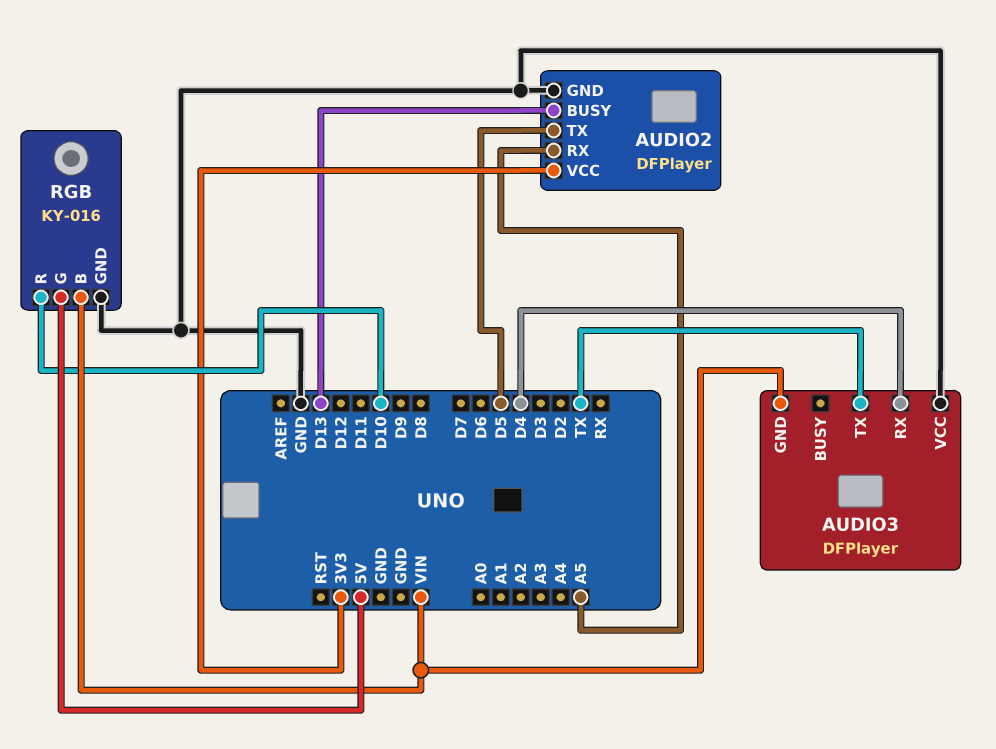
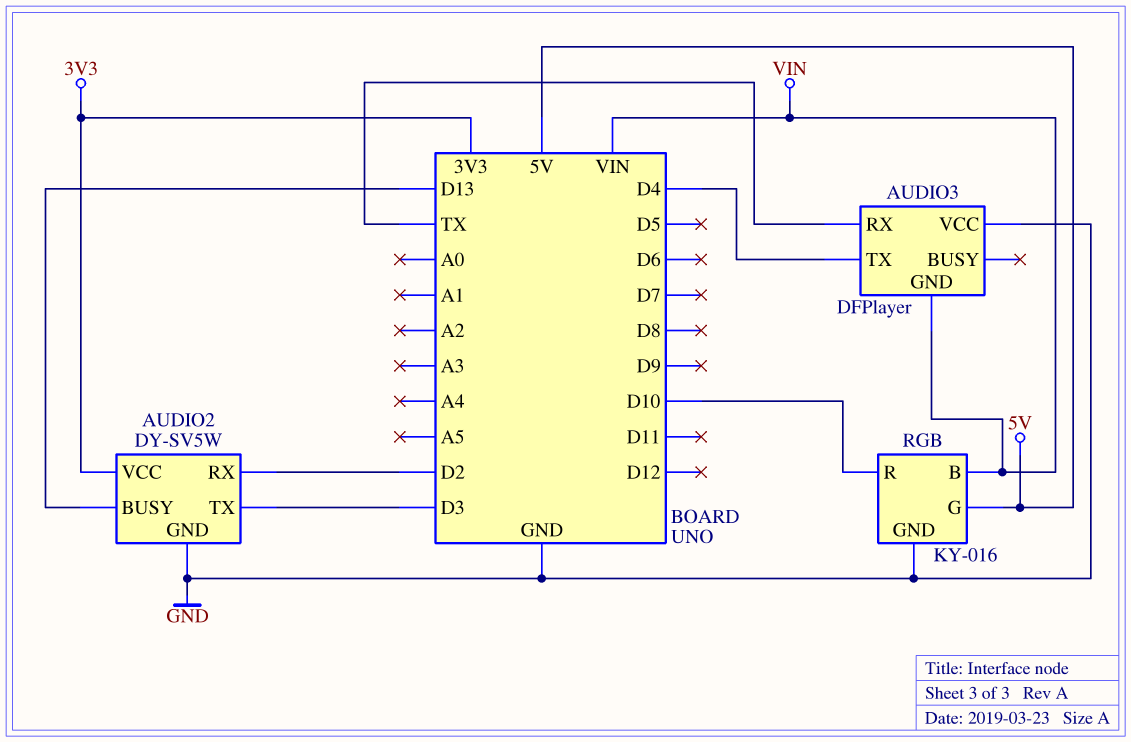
AUDIO2: DFPlayer -> DY-SV5W
AUDIO2 pin RX: A5 -> D2
AUDIO2 pin TX: D5 -> D3
AUDIO3 pin RX: D4 -> TX
AUDIO3 pin TX: TX -> D4

